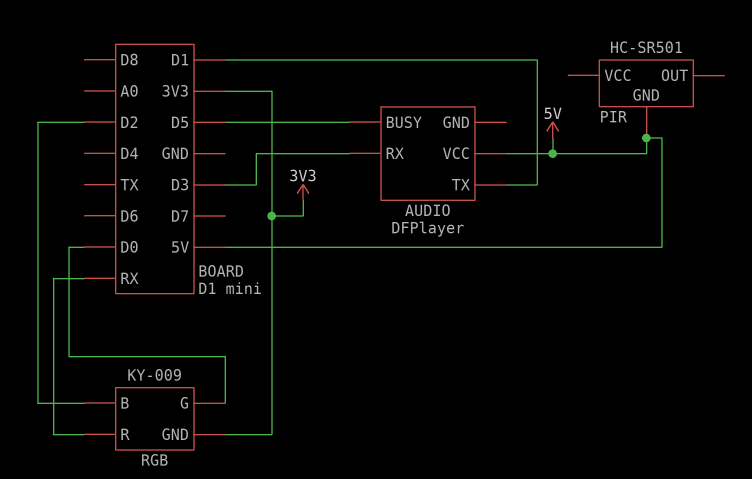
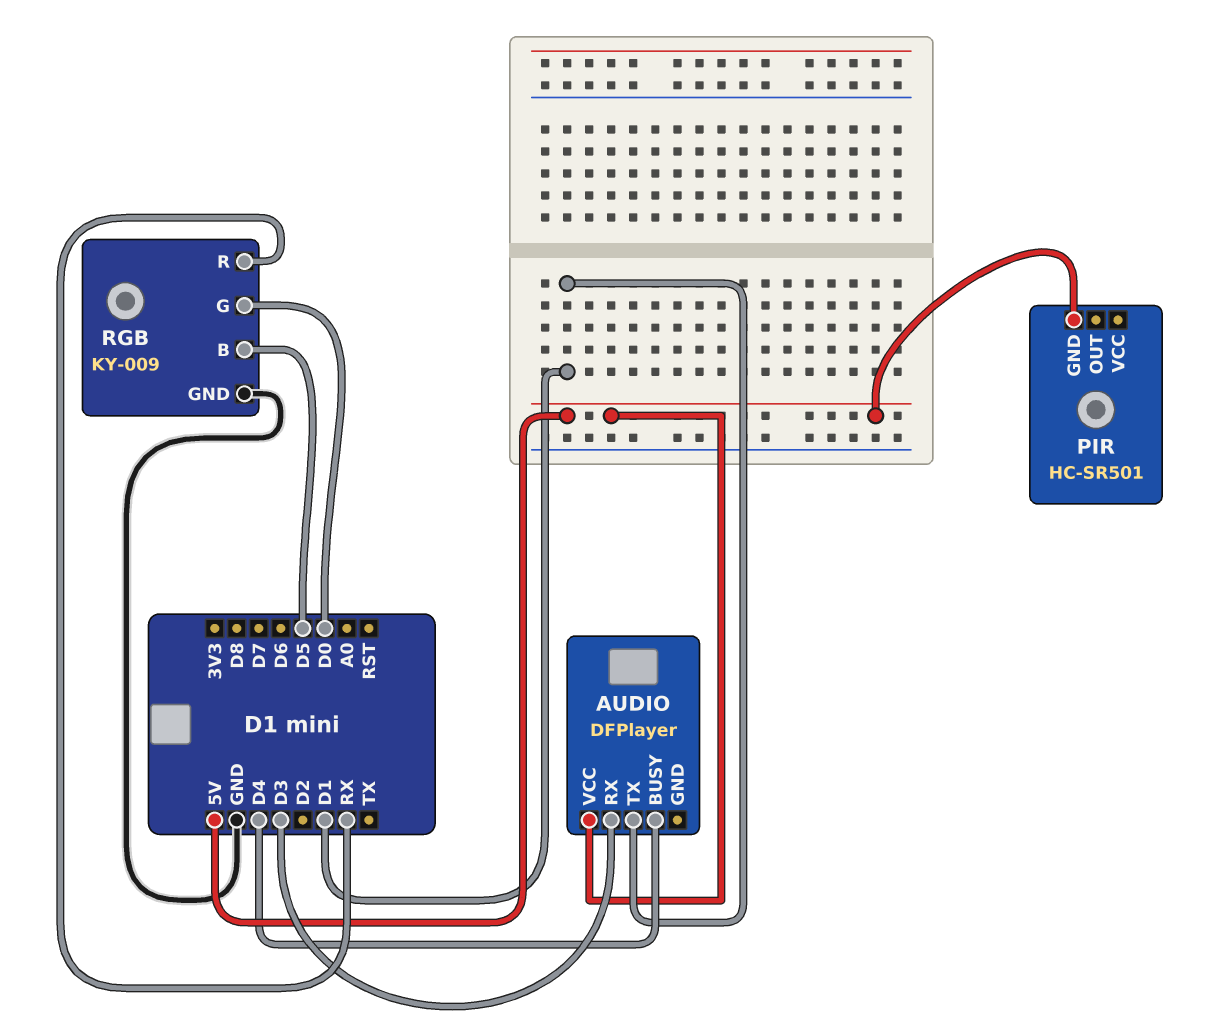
AUDIO pin BUSY: D5 -> D4
RGB pin B: D2 -> D5
RGB pin GND: 3V3 -> GND

